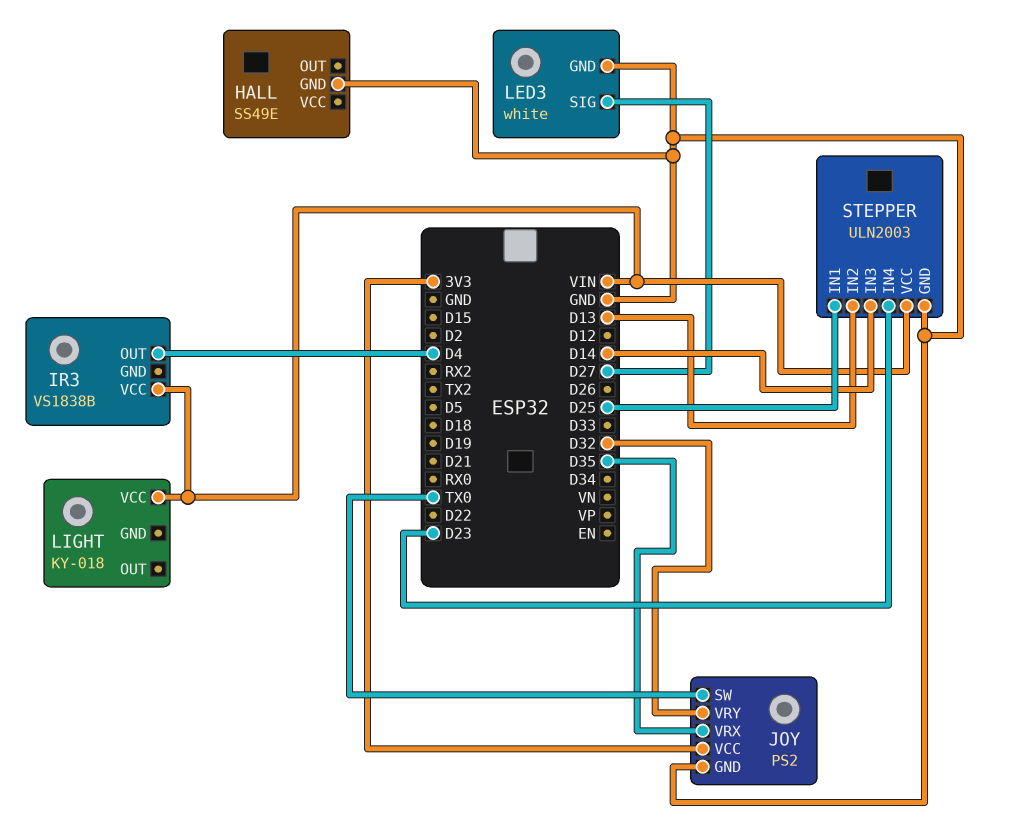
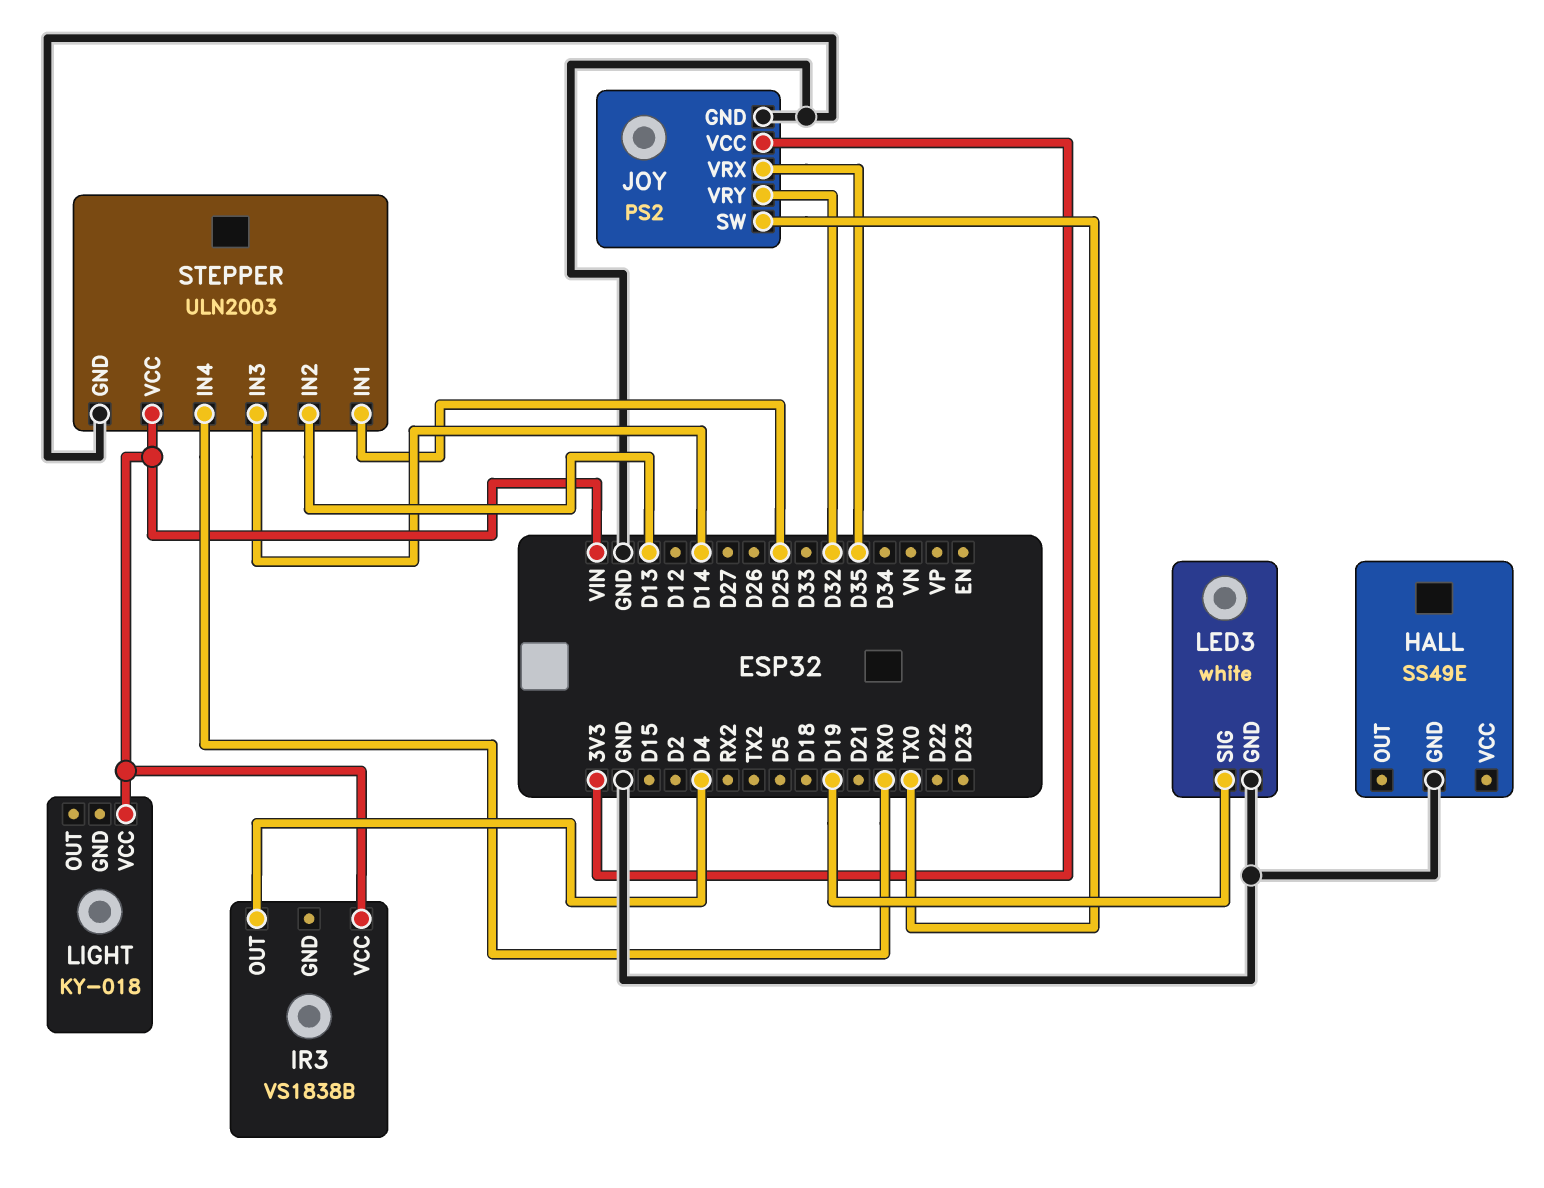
LED3 pin SIG: D27 -> D19
STEPPER pin IN4: D23 -> RX0

